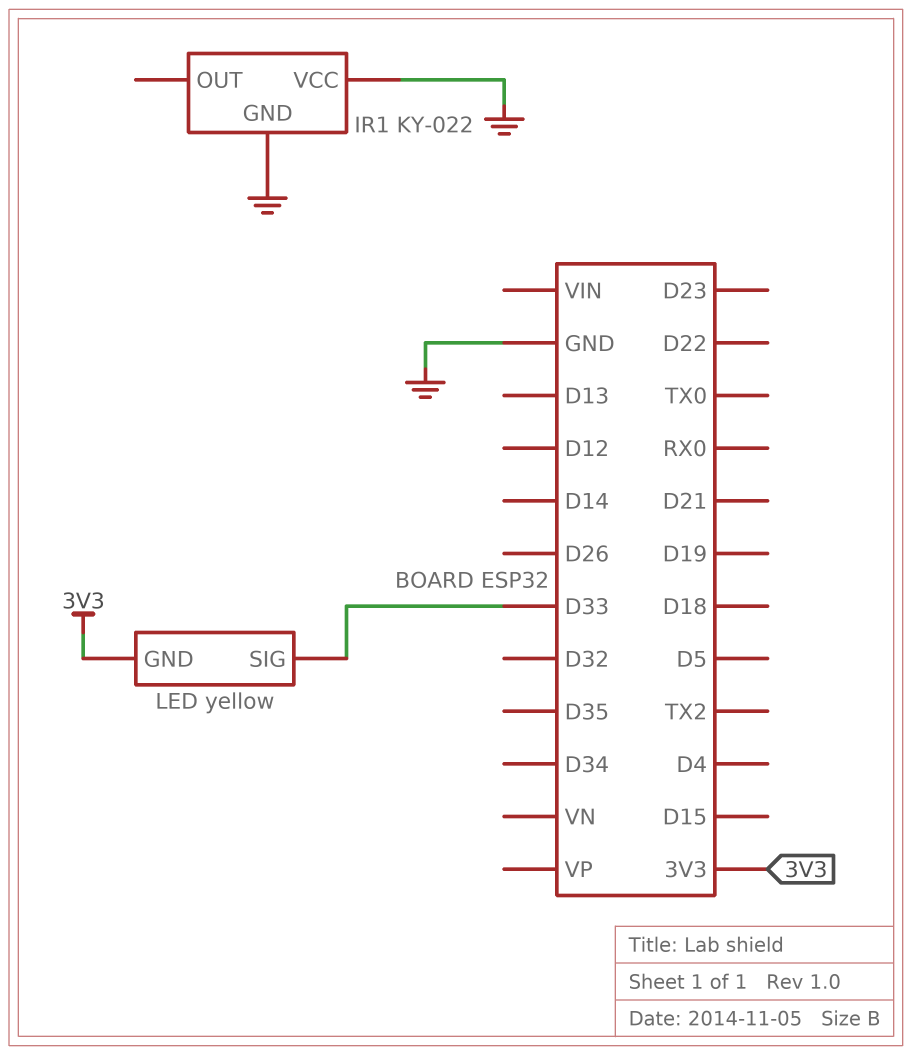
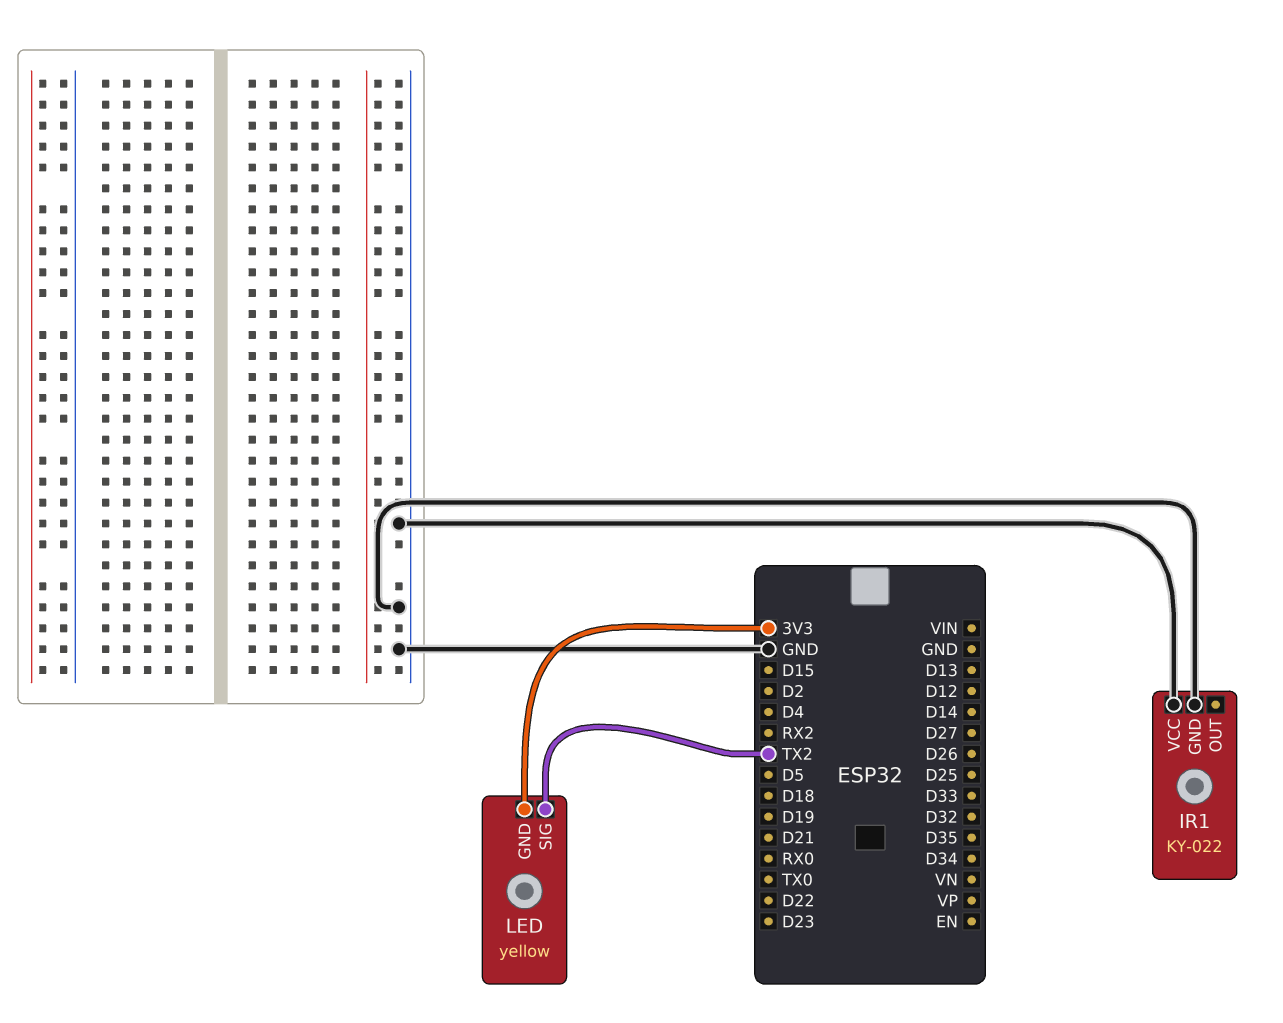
LED pin SIG: D33 -> TX2

